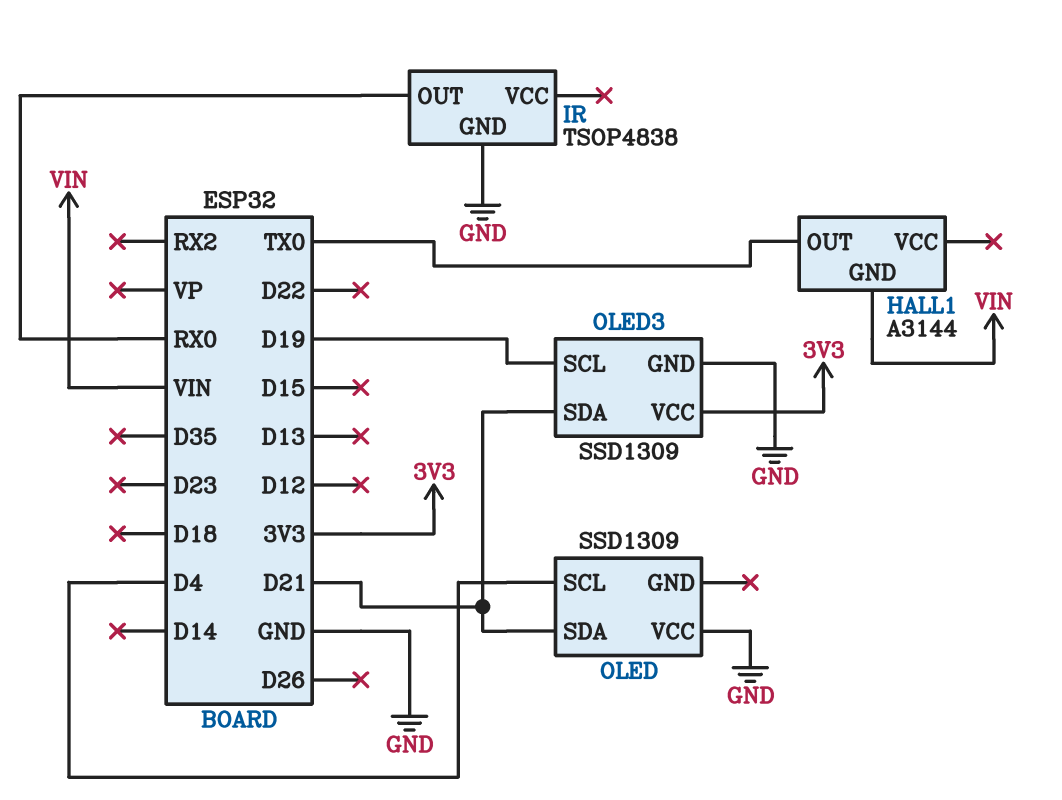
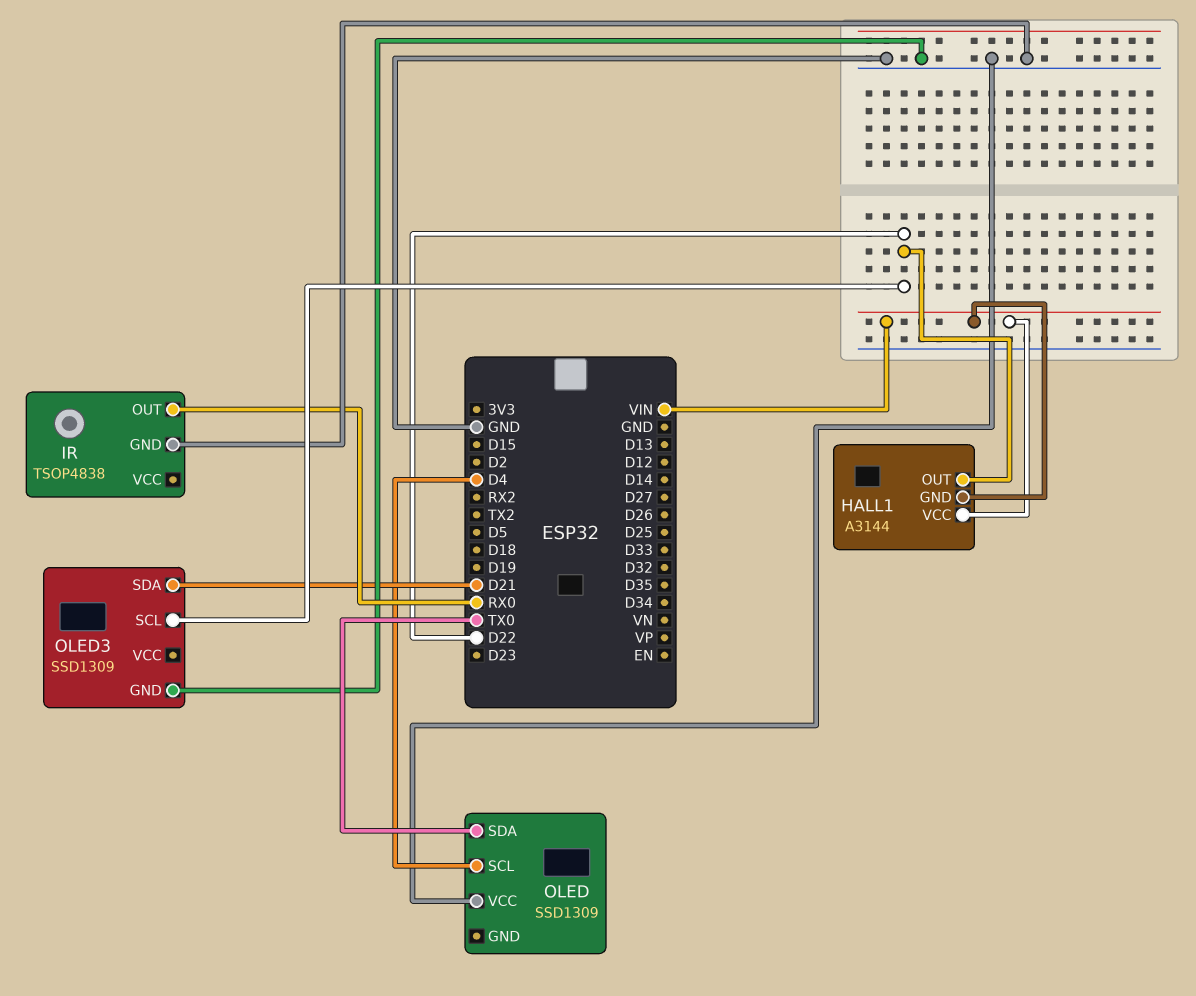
HALL1 pin OUT: TX0 -> D22
HALL1 pin VCC: none -> VIN
OLED pin SDA: D21 -> TX0
OLED3 pin SCL: D19 -> D22
OLED3 pin VCC: 3V3 -> none

